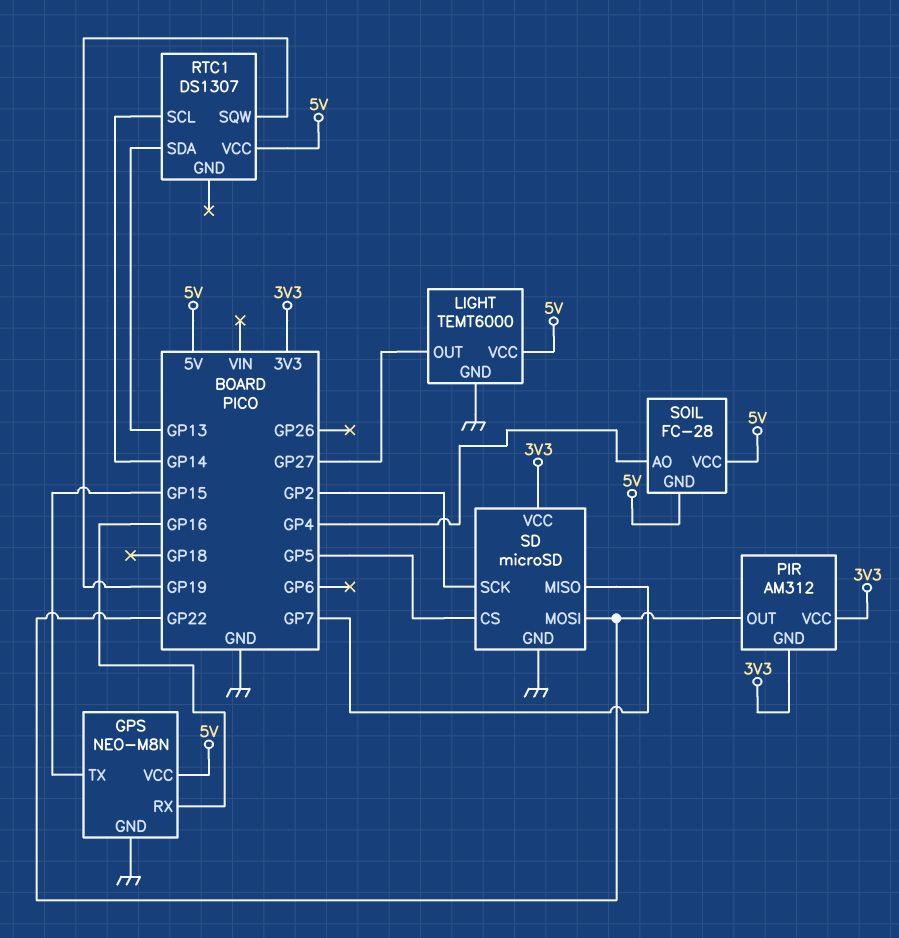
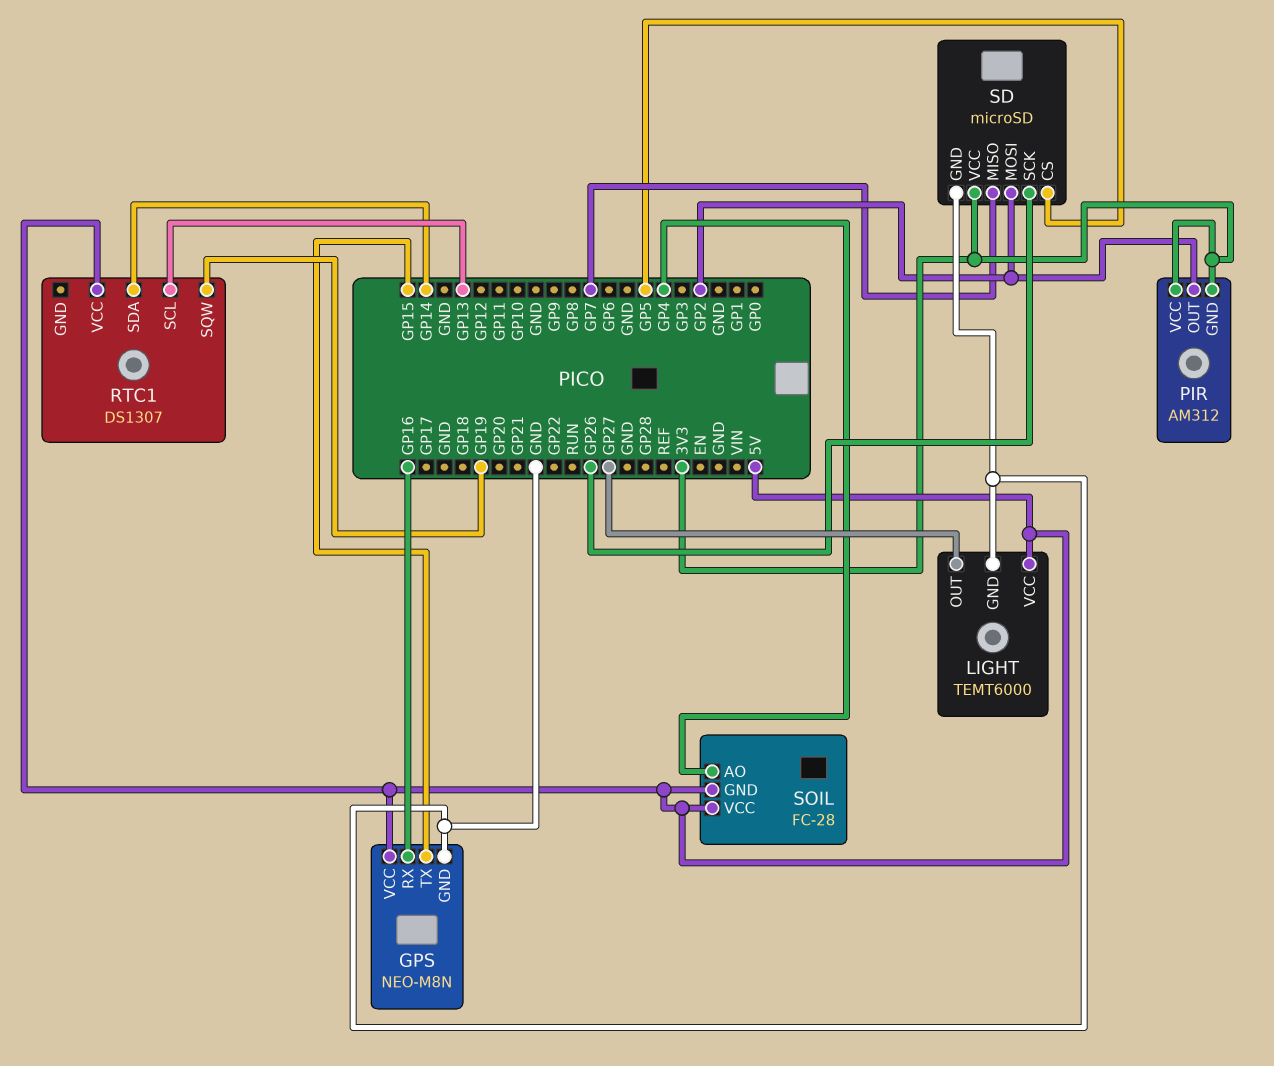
PIR pin OUT: GP22 -> GP2
RTC1 pin SCL: GP14 -> GP13
RTC1 pin SDA: GP13 -> GP14
SD pin MOSI: GP22 -> GP2
SD pin SCK: GP2 -> GP26

